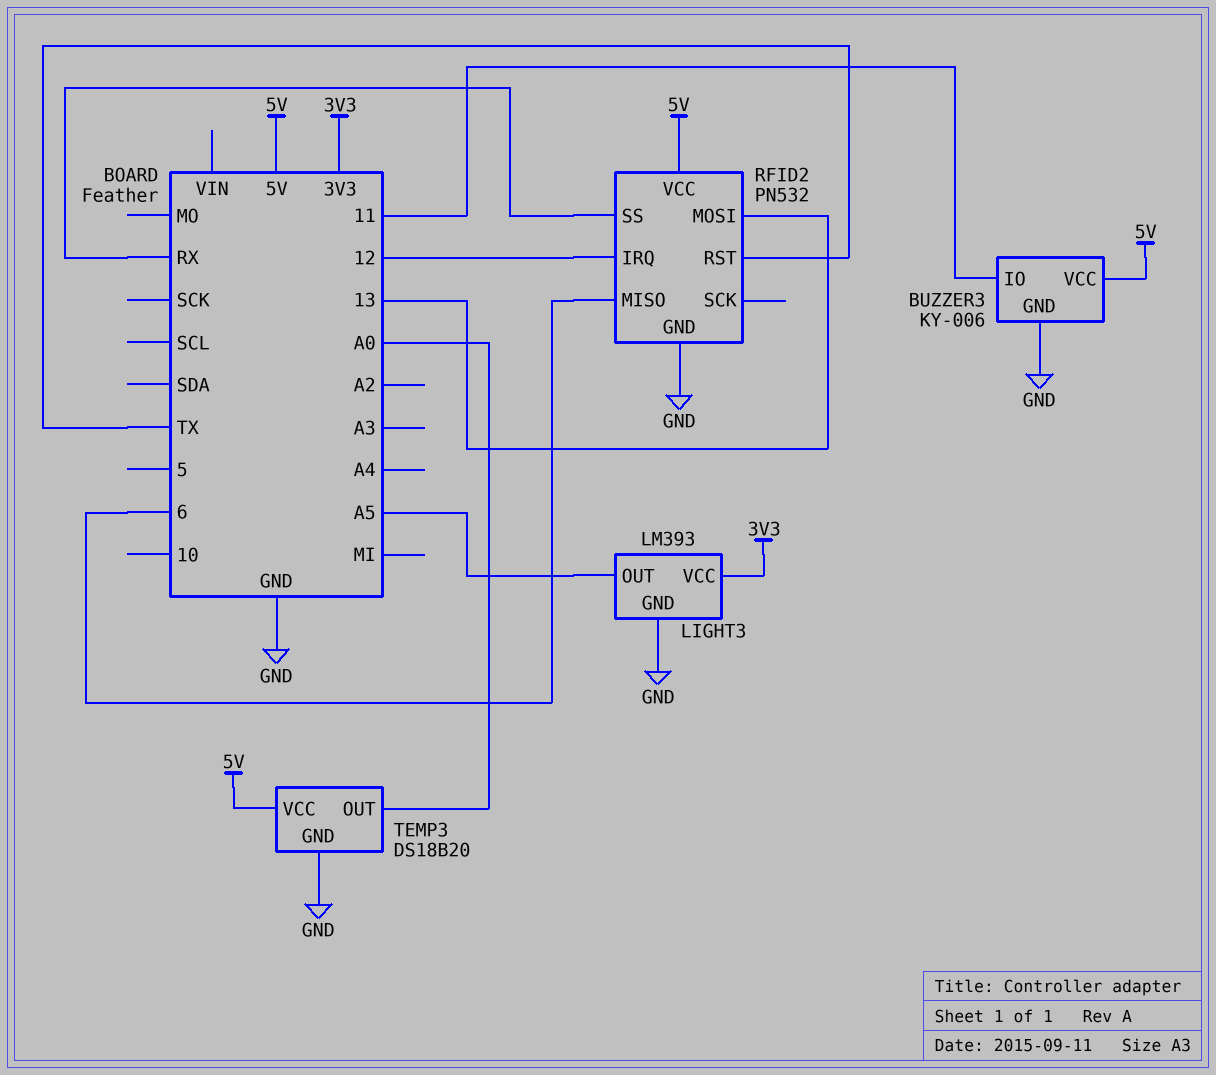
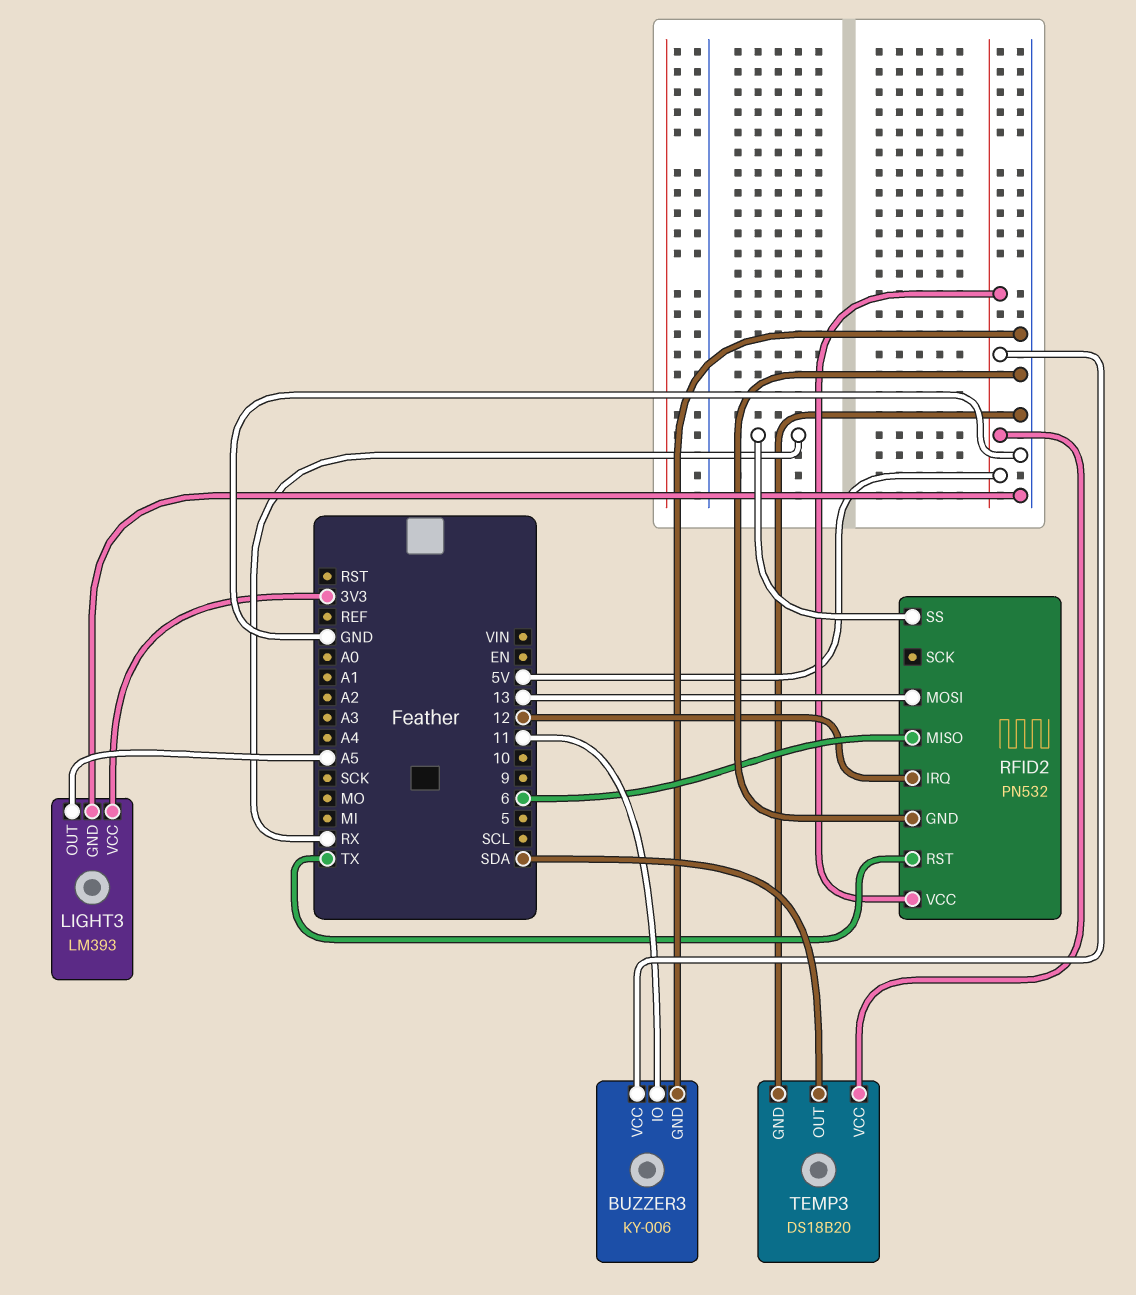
TEMP3 pin OUT: A0 -> SDA

